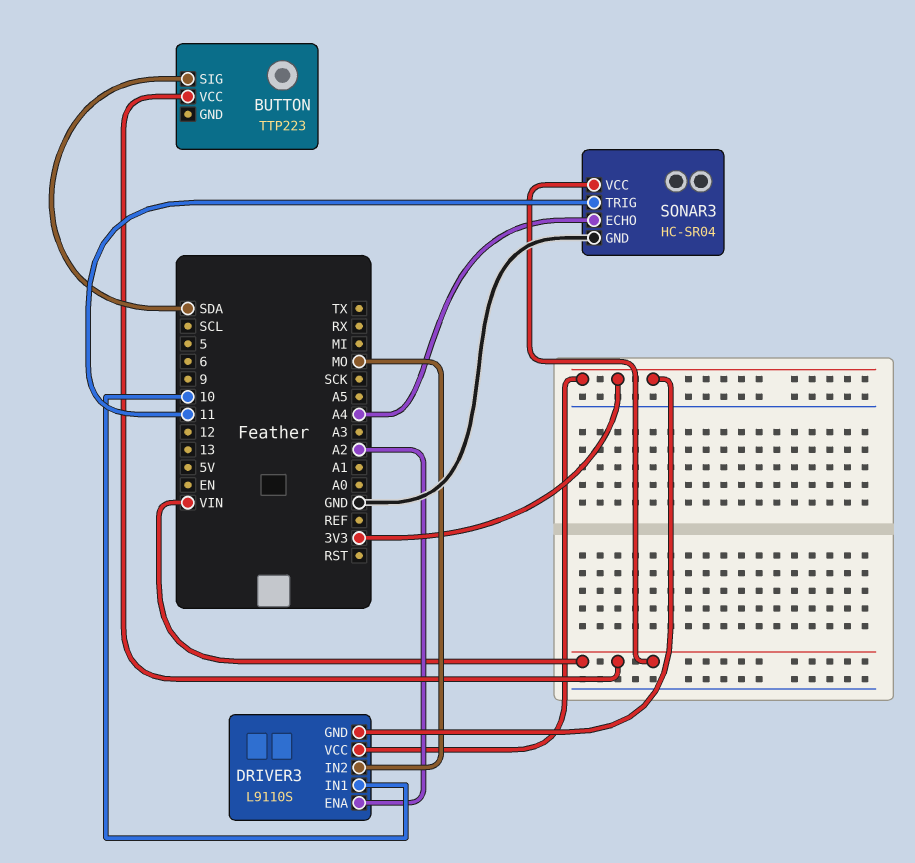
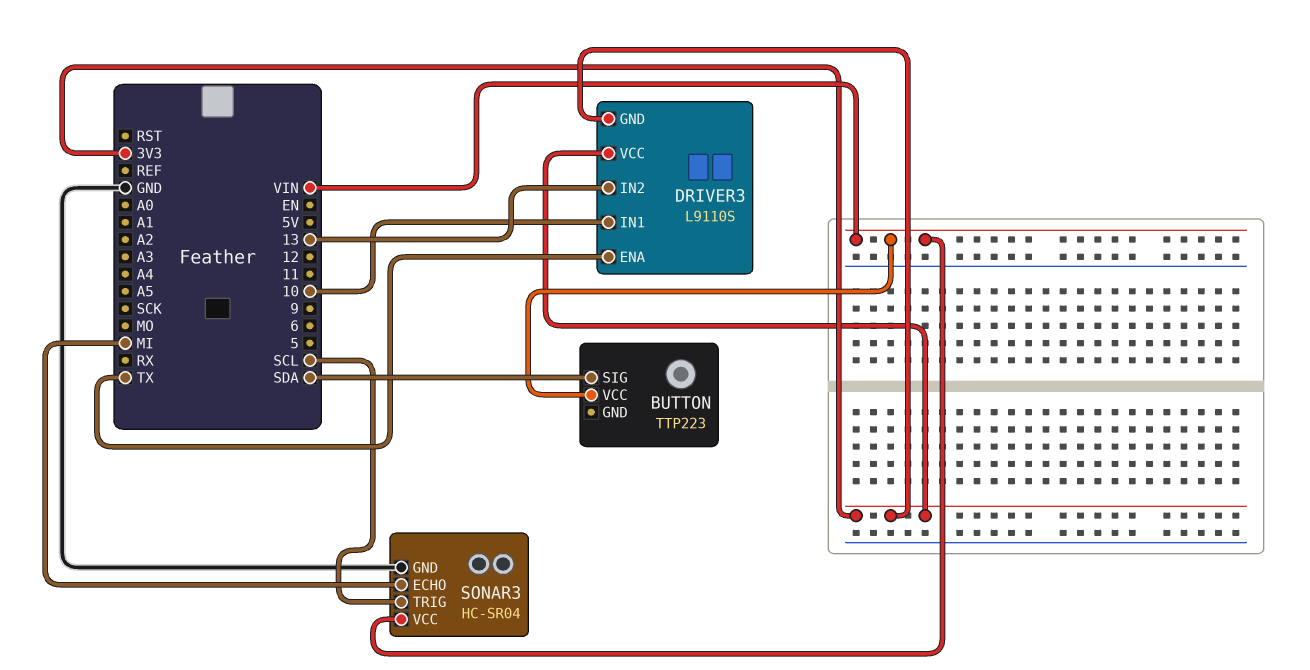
DRIVER3 pin ENA: A2 -> TX
DRIVER3 pin IN2: MO -> 13
SONAR3 pin ECHO: A4 -> MI
SONAR3 pin TRIG: 11 -> SCL

